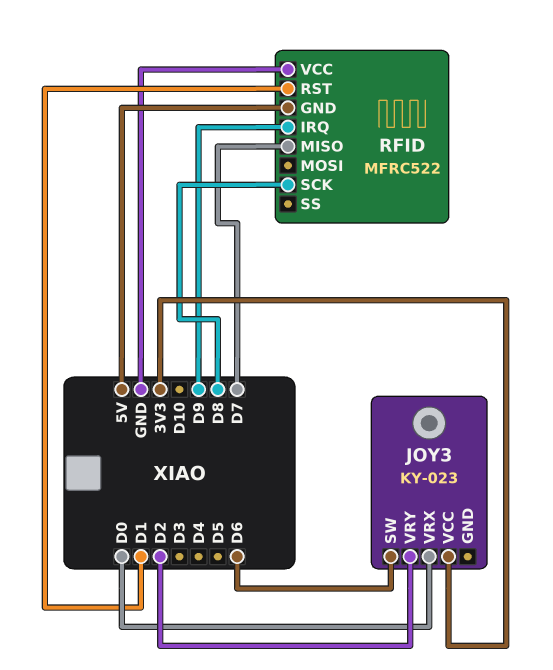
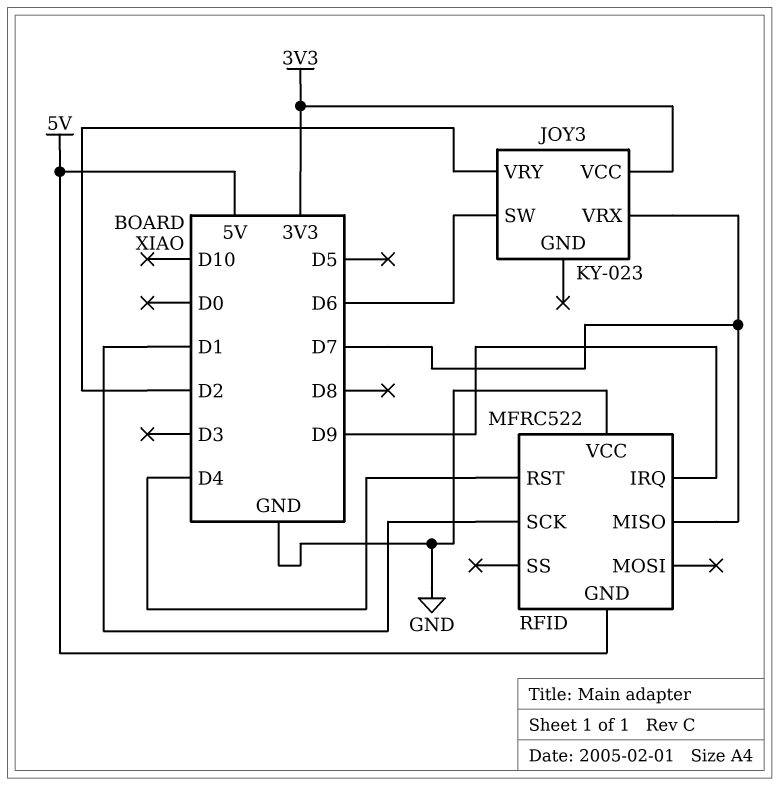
JOY3 pin VRX: D0 -> D7
RFID pin RST: D1 -> D4
RFID pin SCK: D8 -> D1

